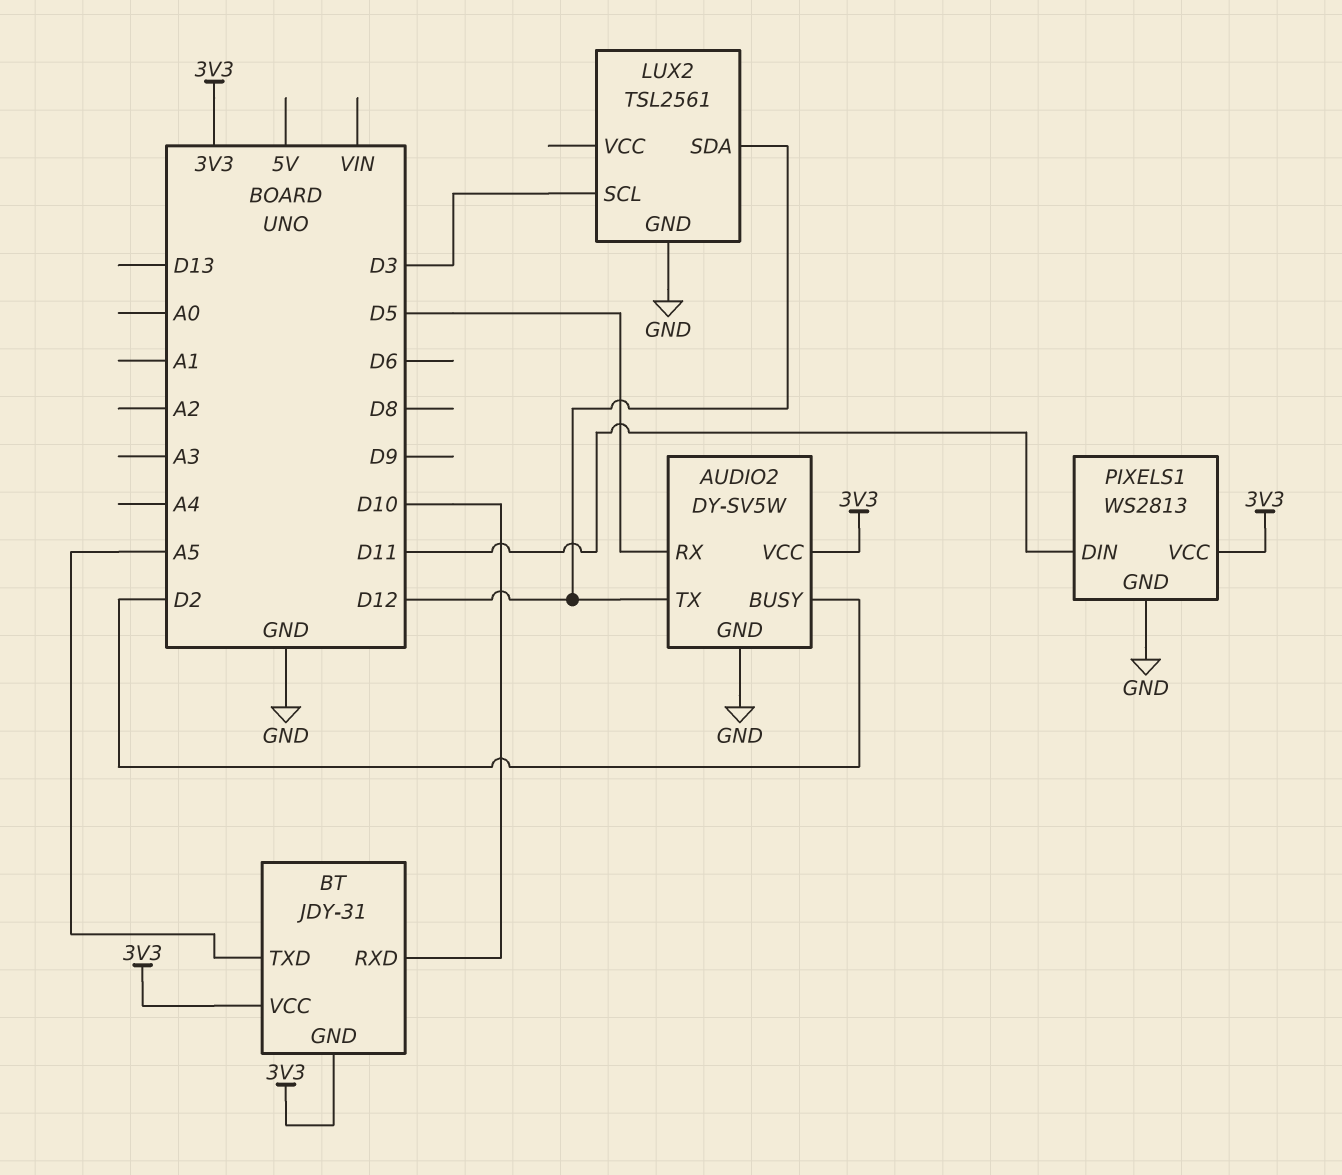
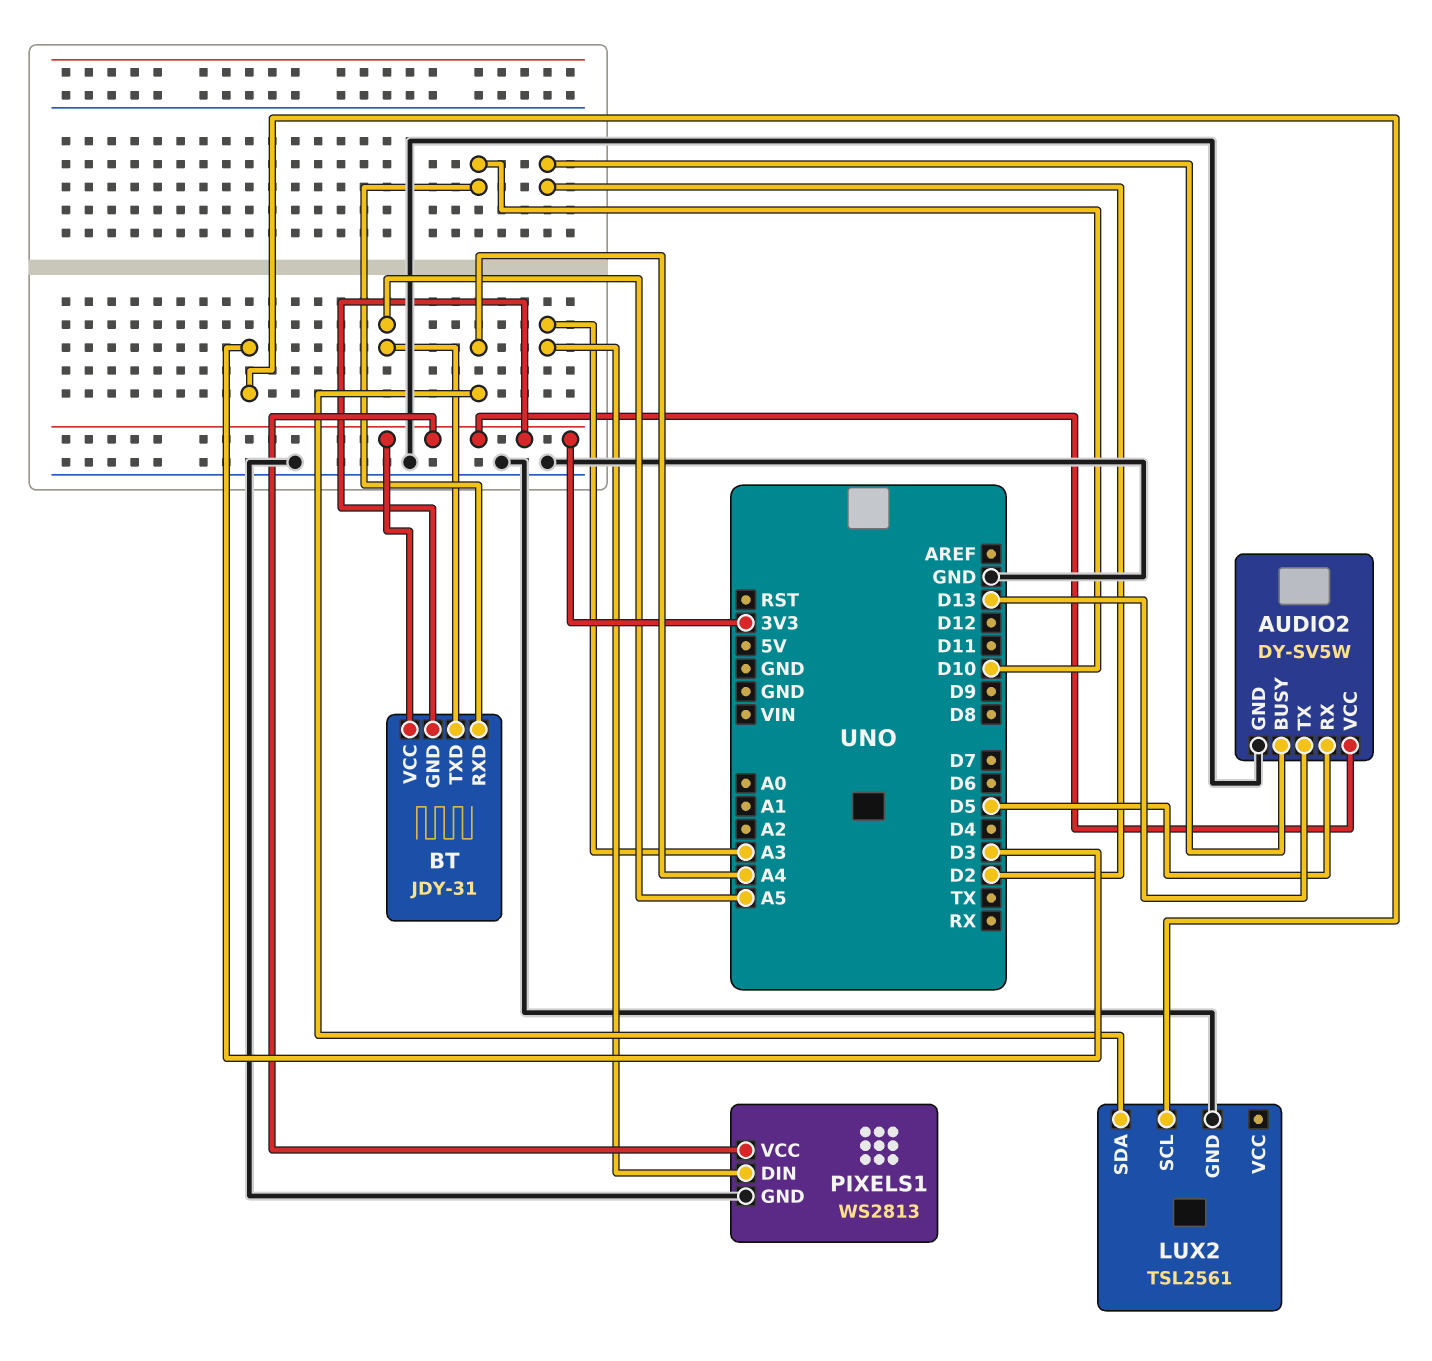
AUDIO2 pin TX: D12 -> D13
LUX2 pin SDA: D12 -> A4
PIXELS1 pin DIN: D11 -> A3

